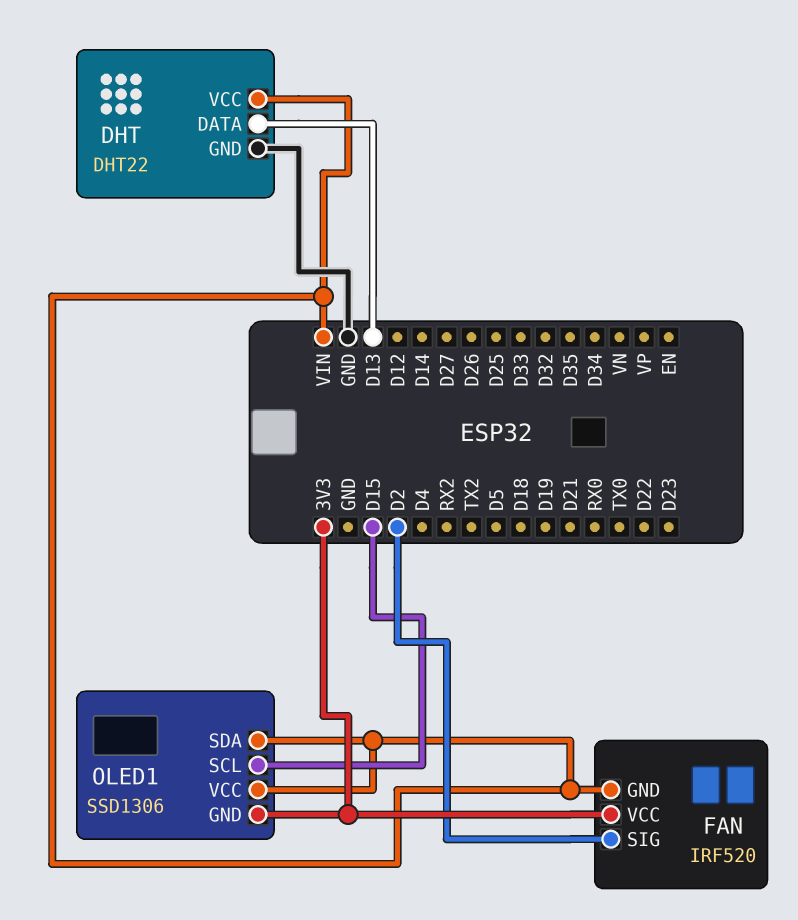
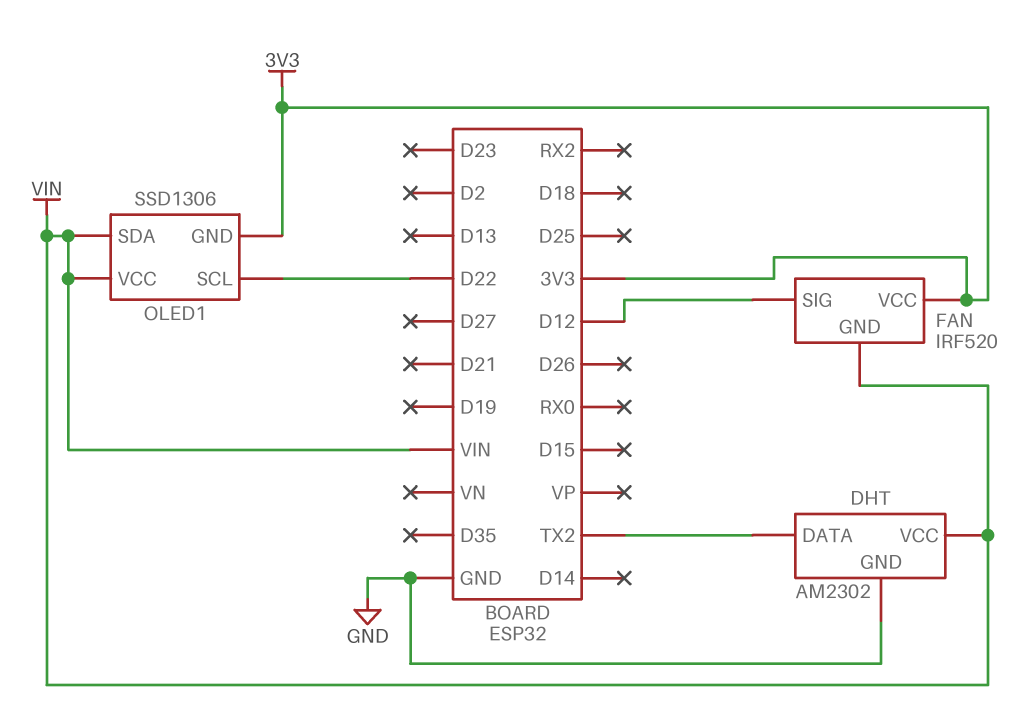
DHT: DHT22 -> AM2302
DHT pin DATA: D13 -> TX2
FAN pin SIG: D2 -> D12
OLED1 pin SCL: D15 -> D22

